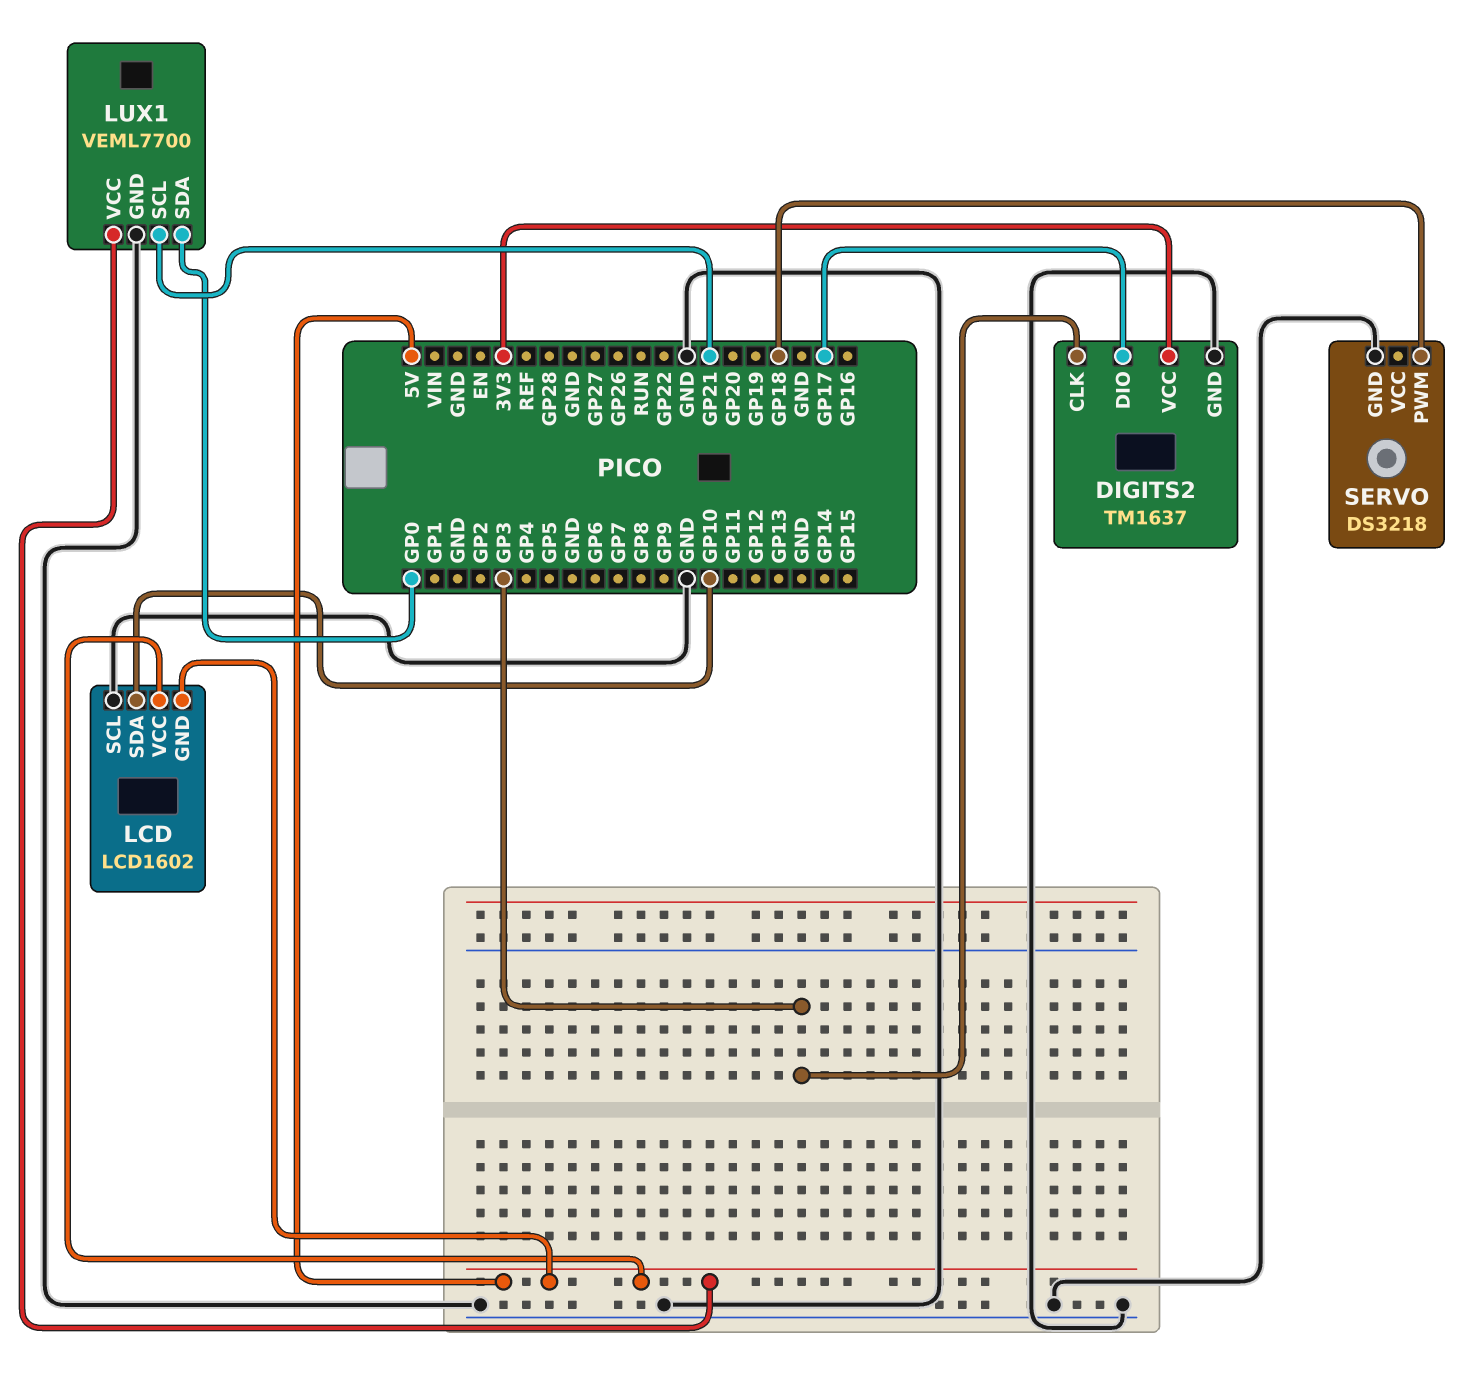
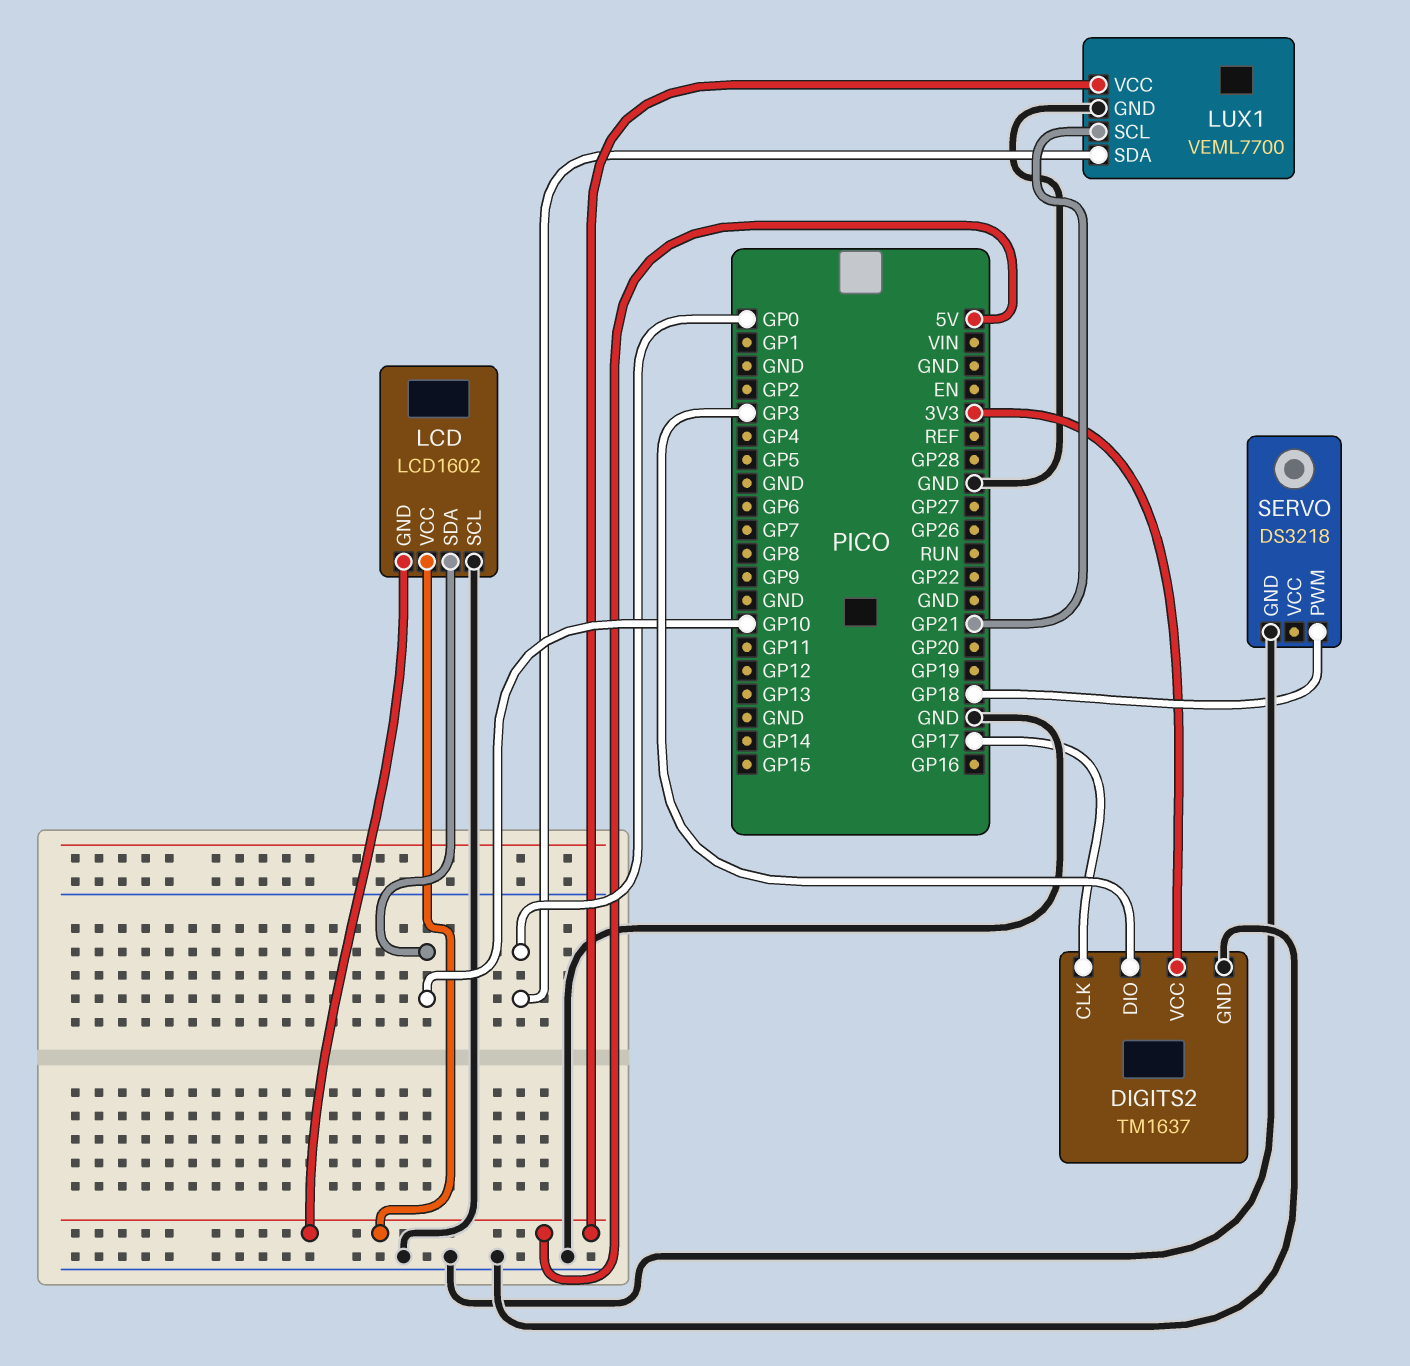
DIGITS2 pin CLK: GP3 -> GP17
DIGITS2 pin DIO: GP17 -> GP3

